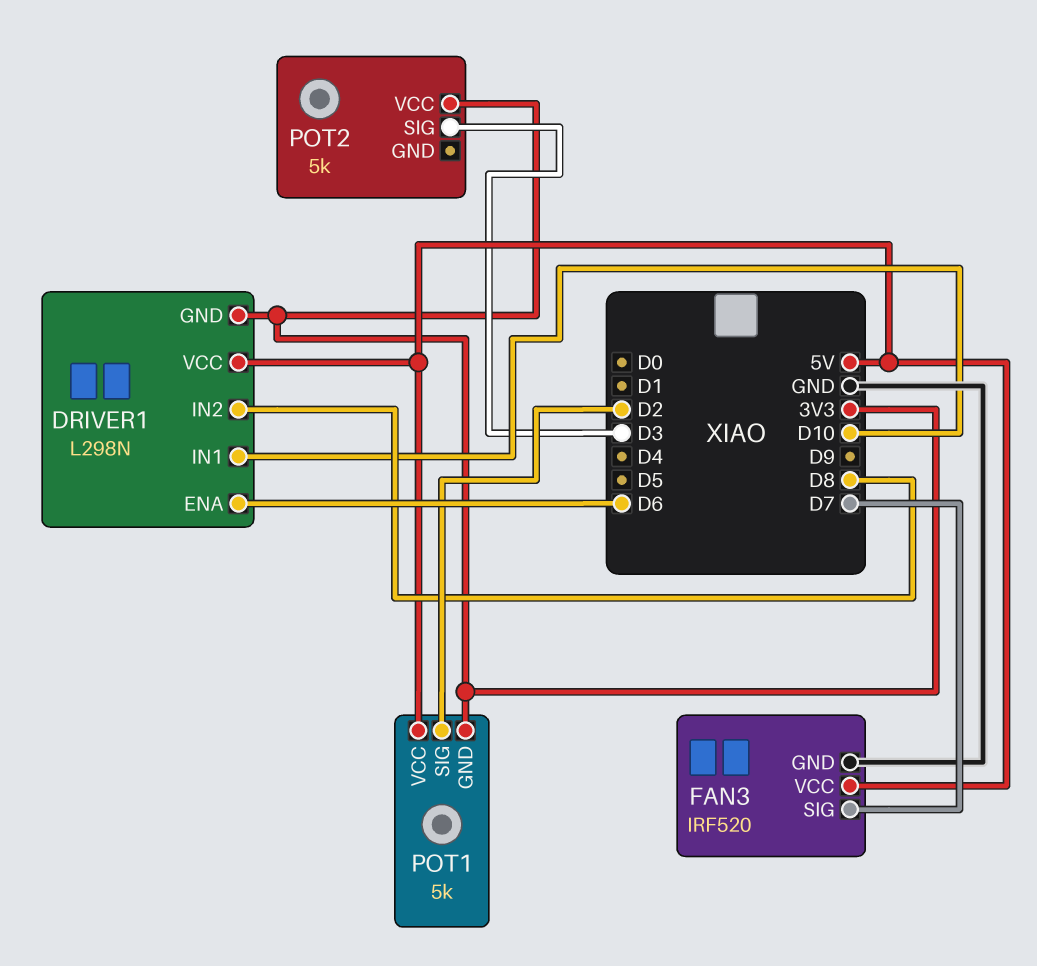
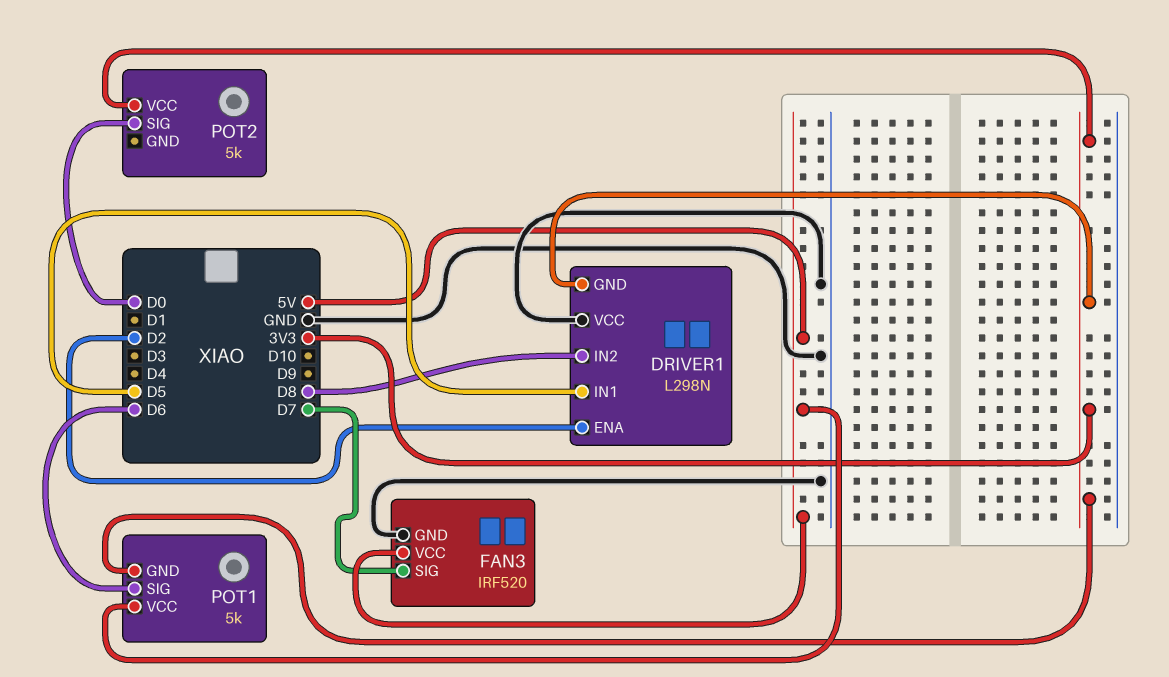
DRIVER1 pin ENA: D6 -> D2
DRIVER1 pin IN1: D10 -> D5
DRIVER1 pin VCC: 5V -> GND
POT1 pin SIG: D2 -> D6
POT2 pin SIG: D3 -> D0

